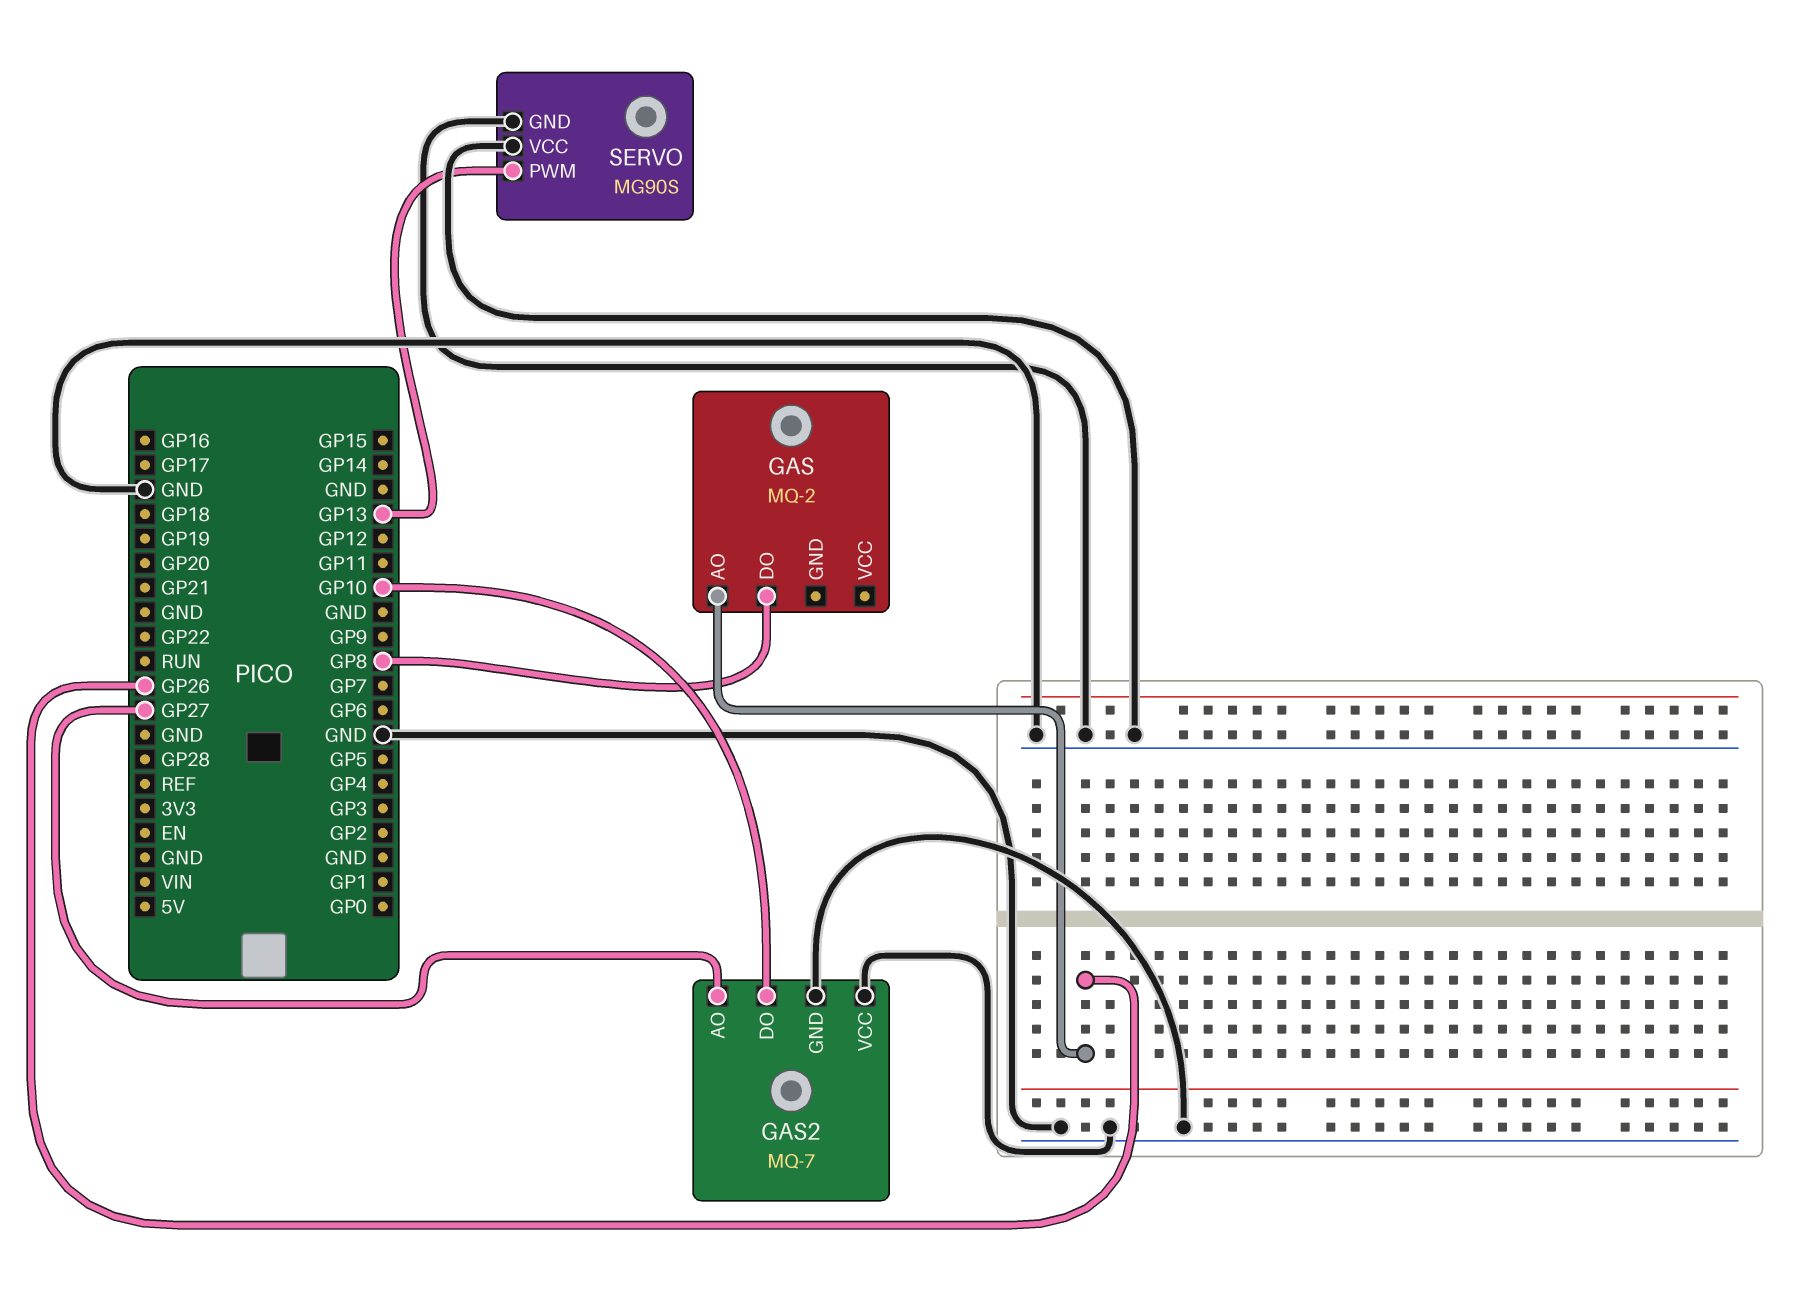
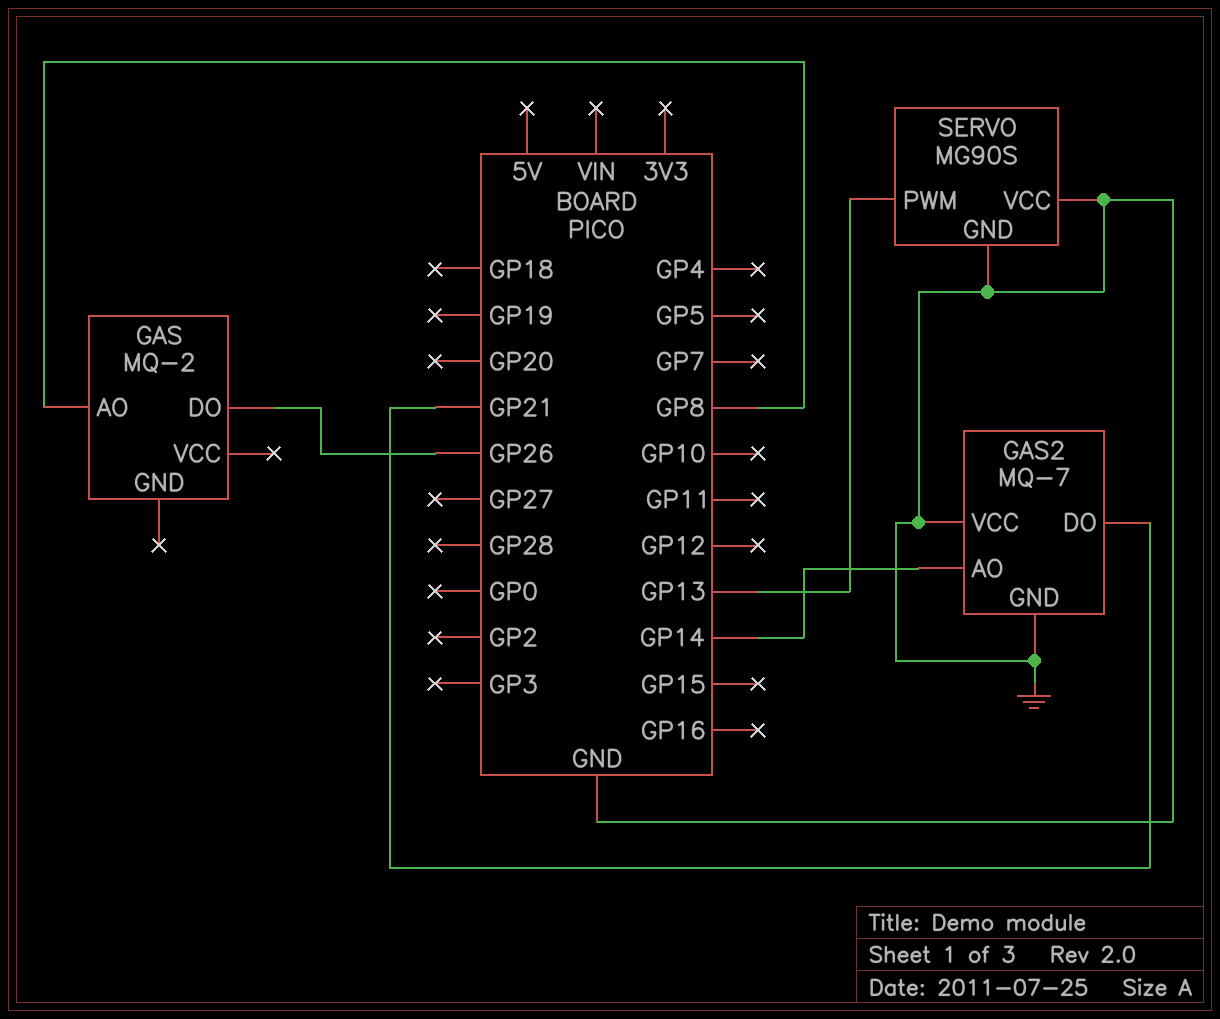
GAS pin AO: GP26 -> GP8
GAS pin DO: GP8 -> GP26
GAS2 pin AO: GP27 -> GP14
GAS2 pin DO: GP10 -> GP21

